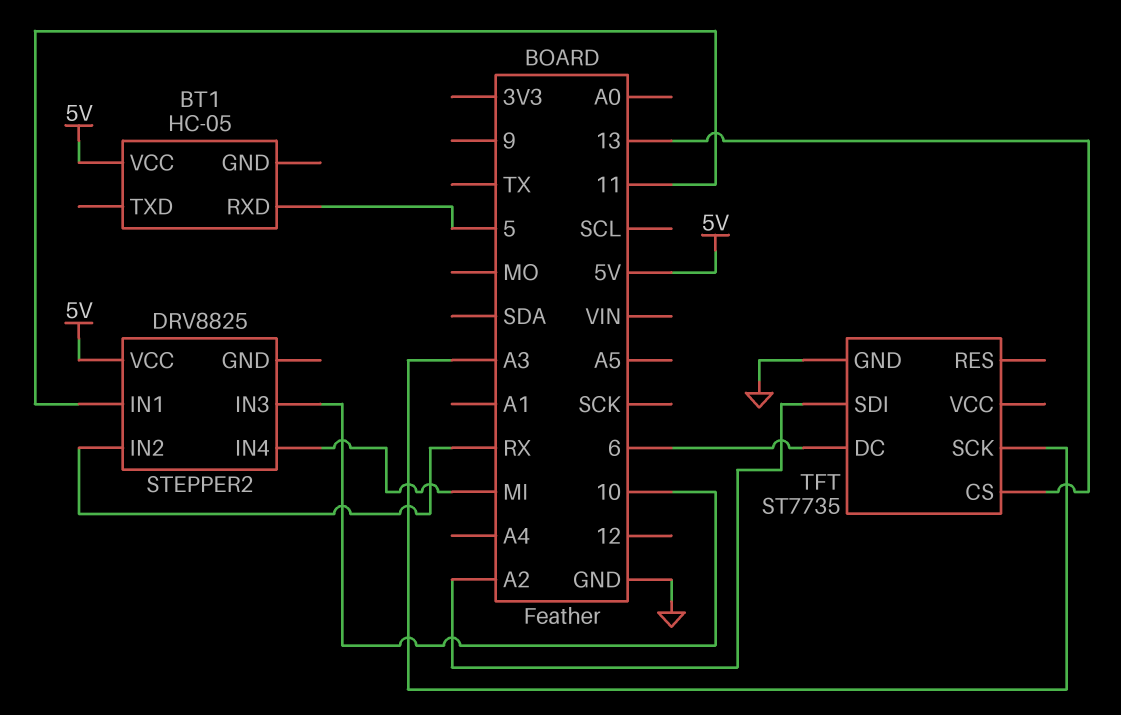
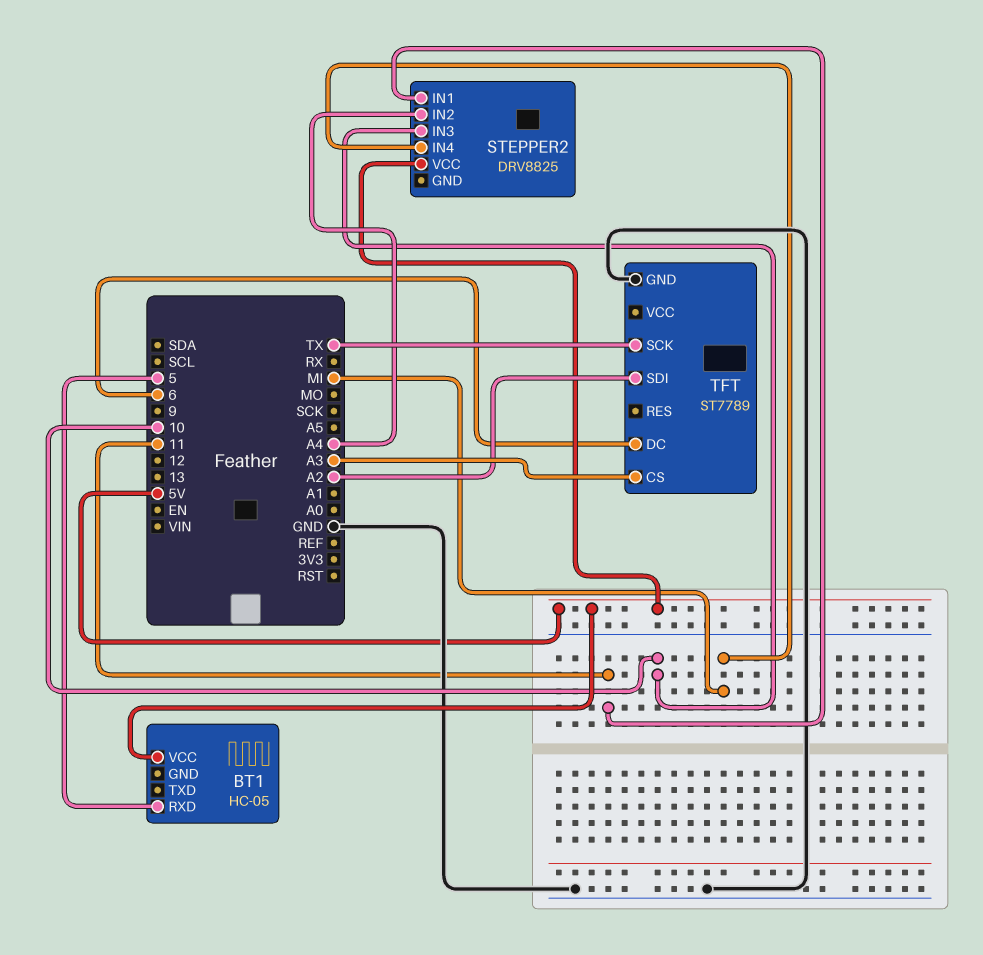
STEPPER2 pin IN2: RX -> A4
TFT: ST7735 -> ST7789
TFT pin CS: 13 -> A3
TFT pin SCK: A3 -> TX

